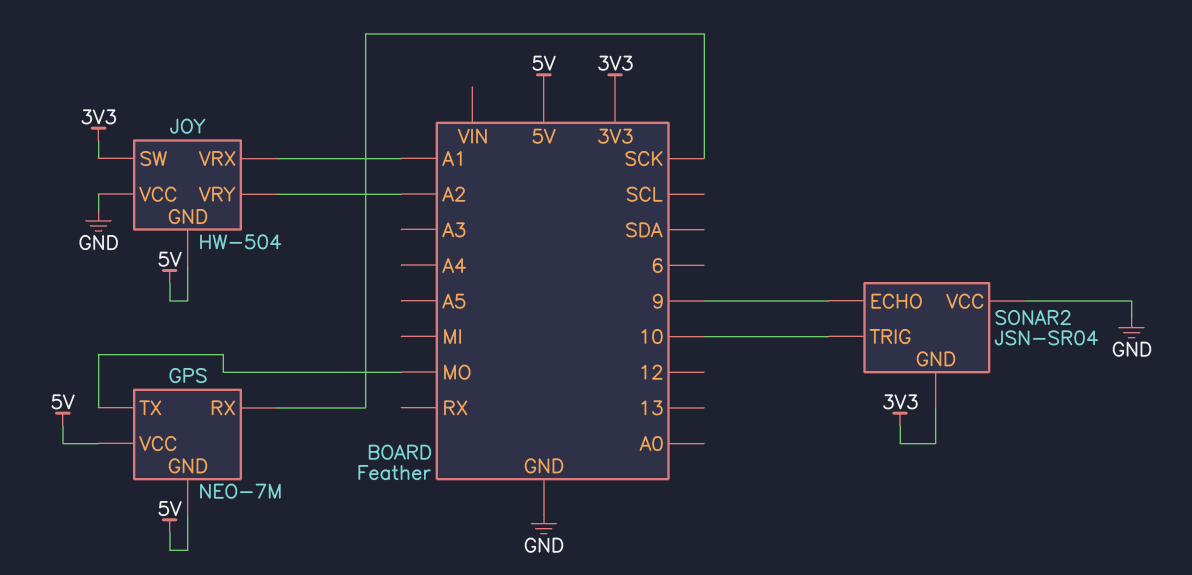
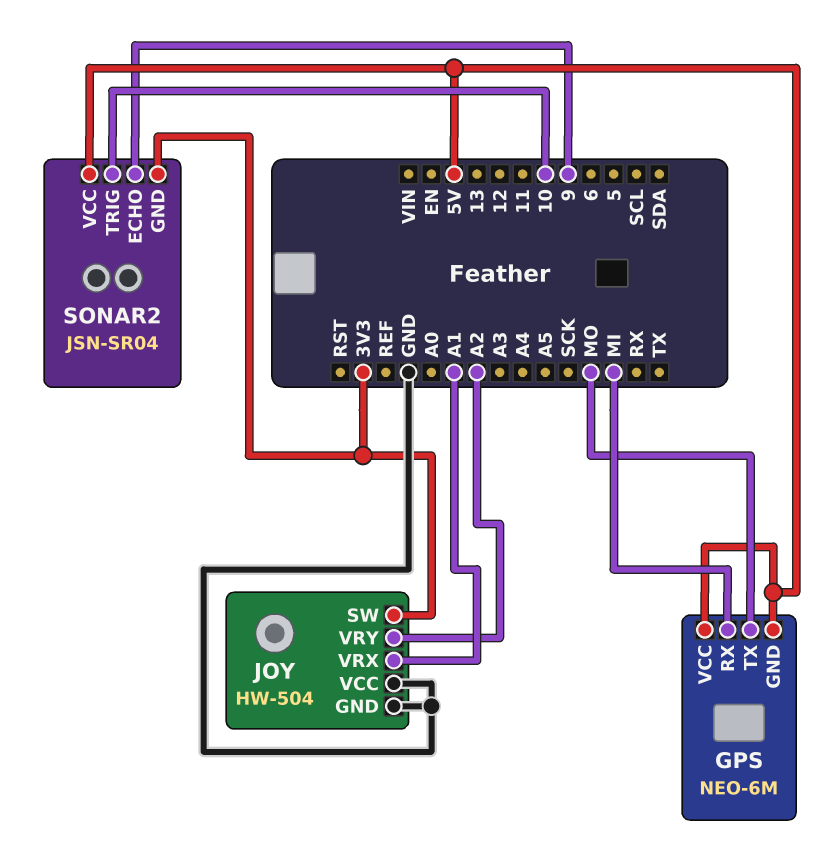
GPS: NEO-7M -> NEO-6M
GPS pin RX: SCK -> MI
JOY pin GND: 5V -> GND
SONAR2 pin VCC: GND -> 5V

